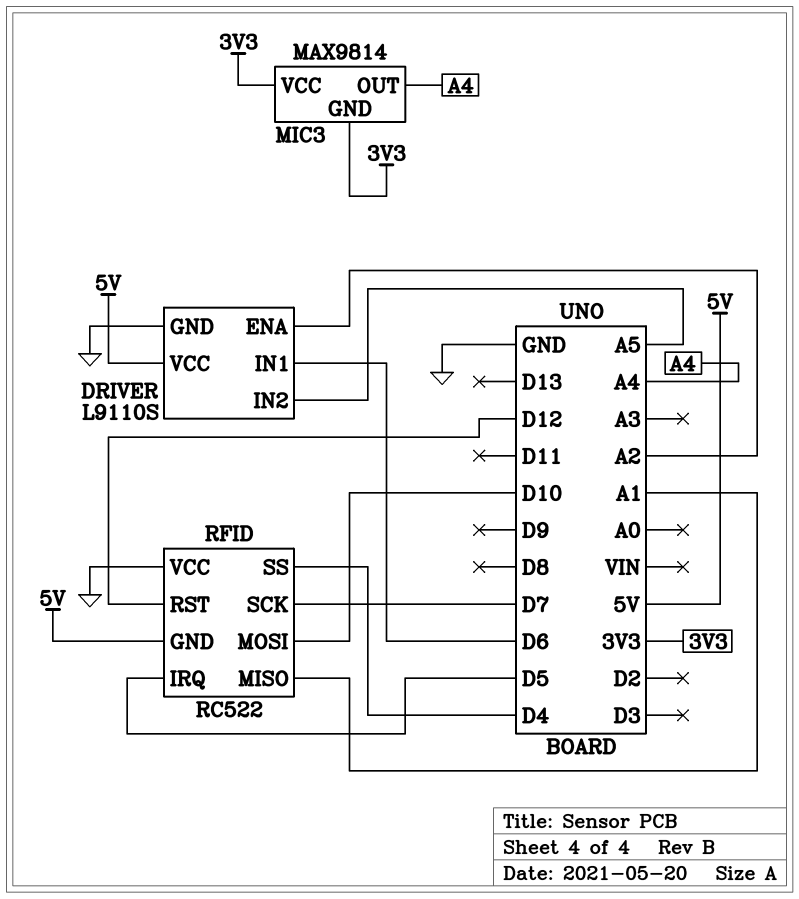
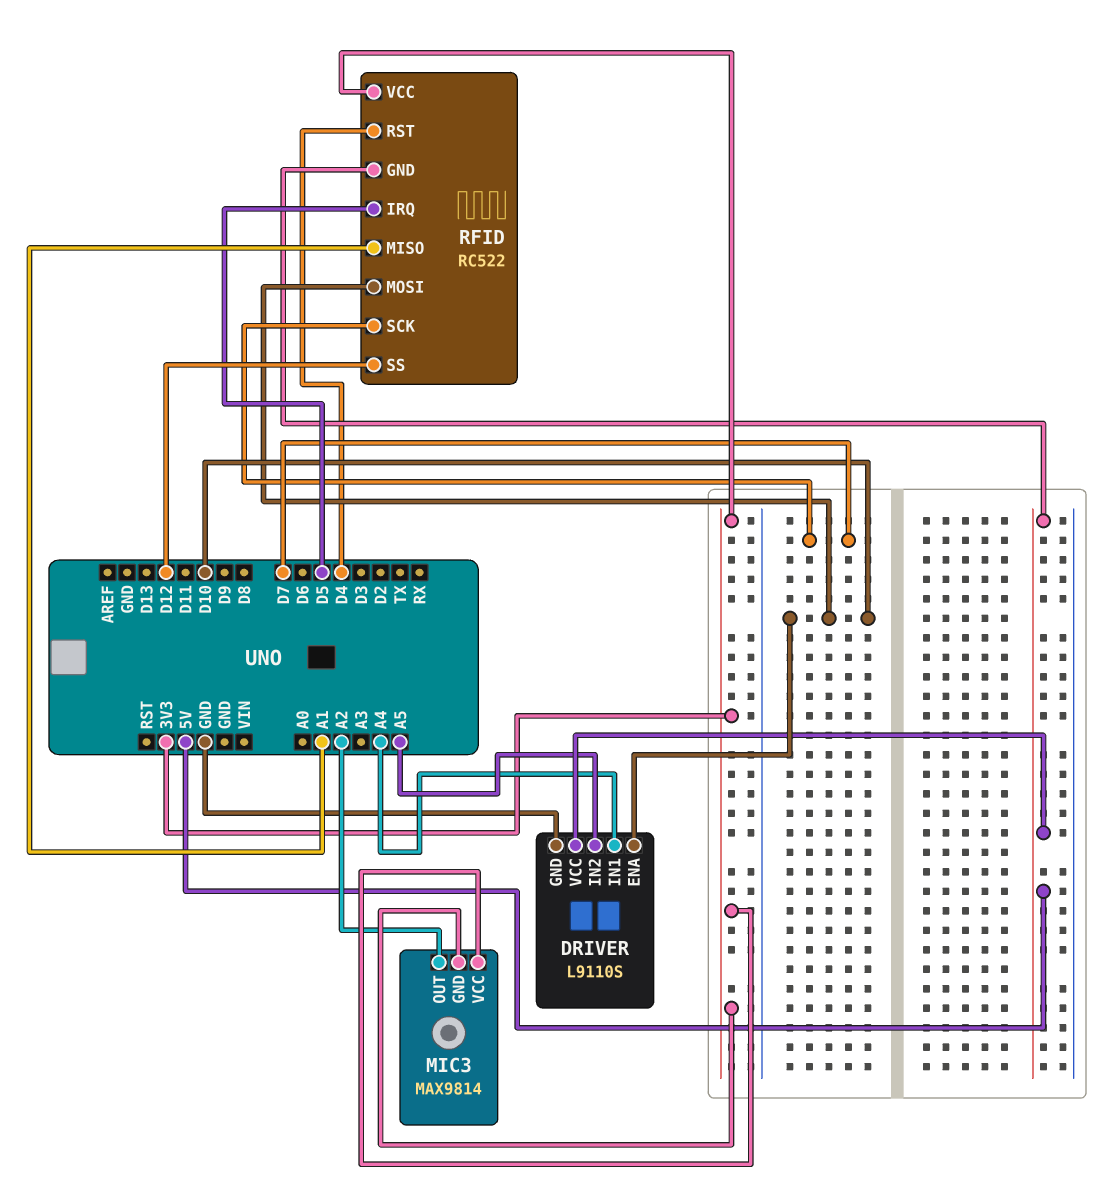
DRIVER pin ENA: A2 -> D10
DRIVER pin IN1: D6 -> A4
MIC3 pin OUT: A4 -> A2
RFID pin RST: D12 -> D4
RFID pin SS: D4 -> D12
RFID pin VCC: GND -> 3V3

